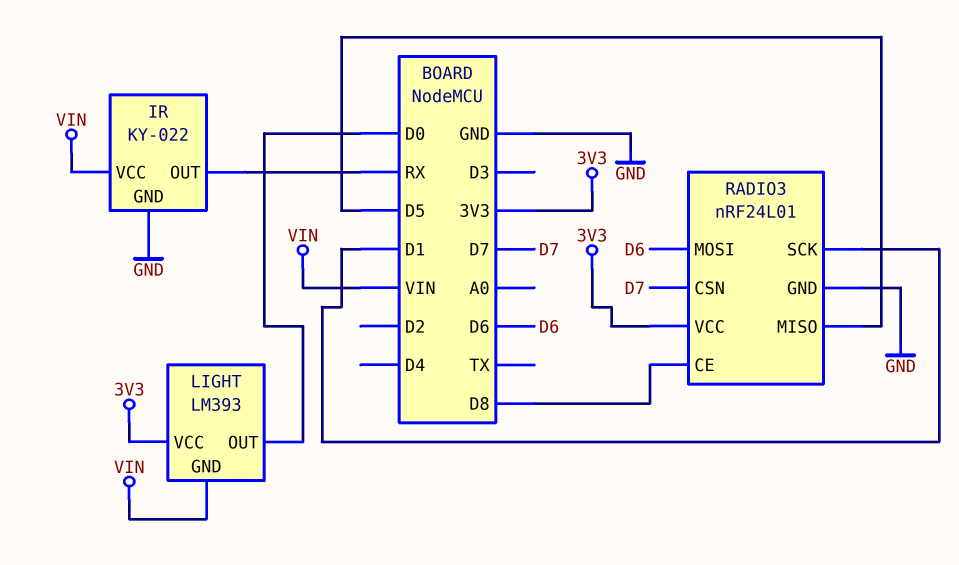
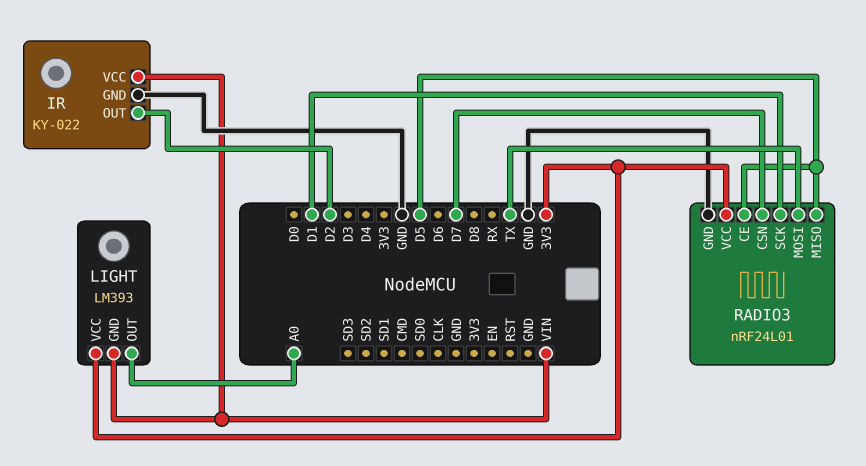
IR pin OUT: RX -> D2
LIGHT pin OUT: D0 -> A0
RADIO3 pin CE: D8 -> D5
RADIO3 pin MOSI: D6 -> TX

